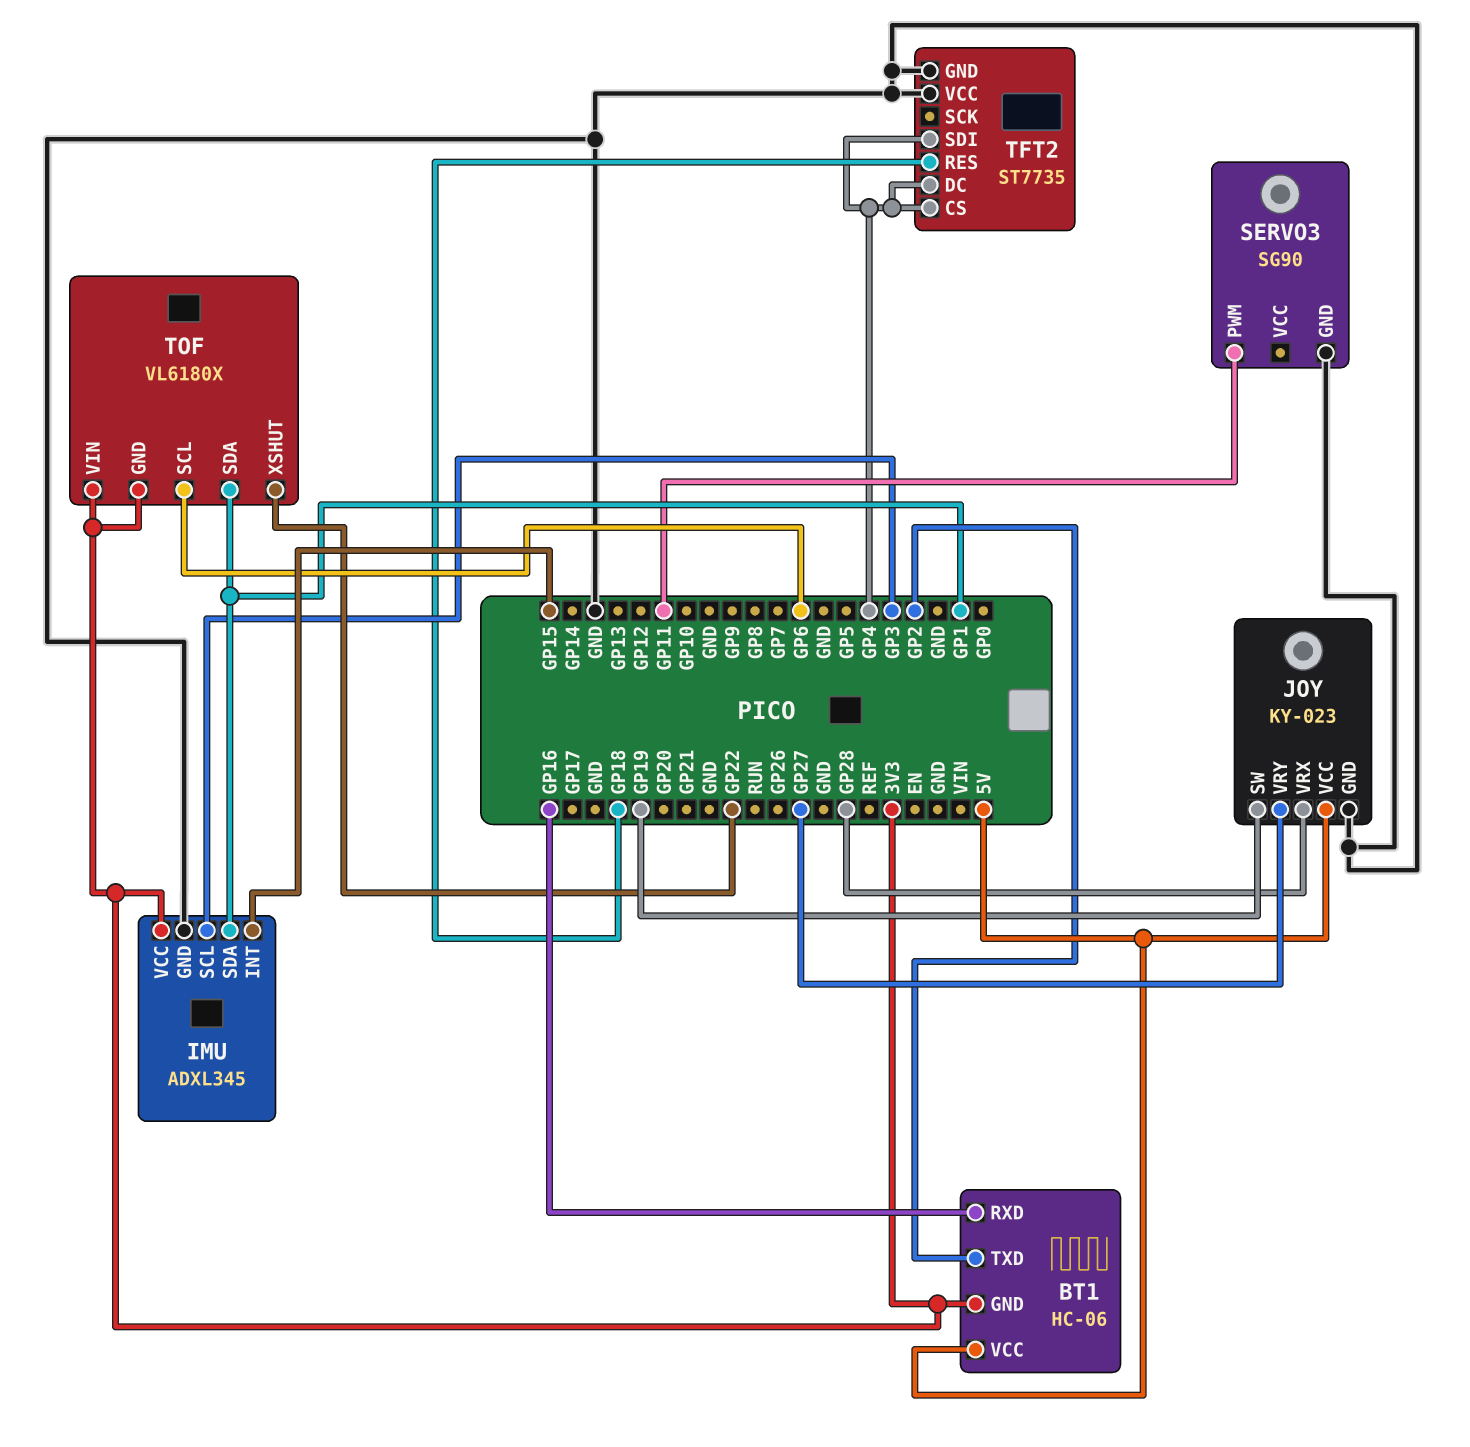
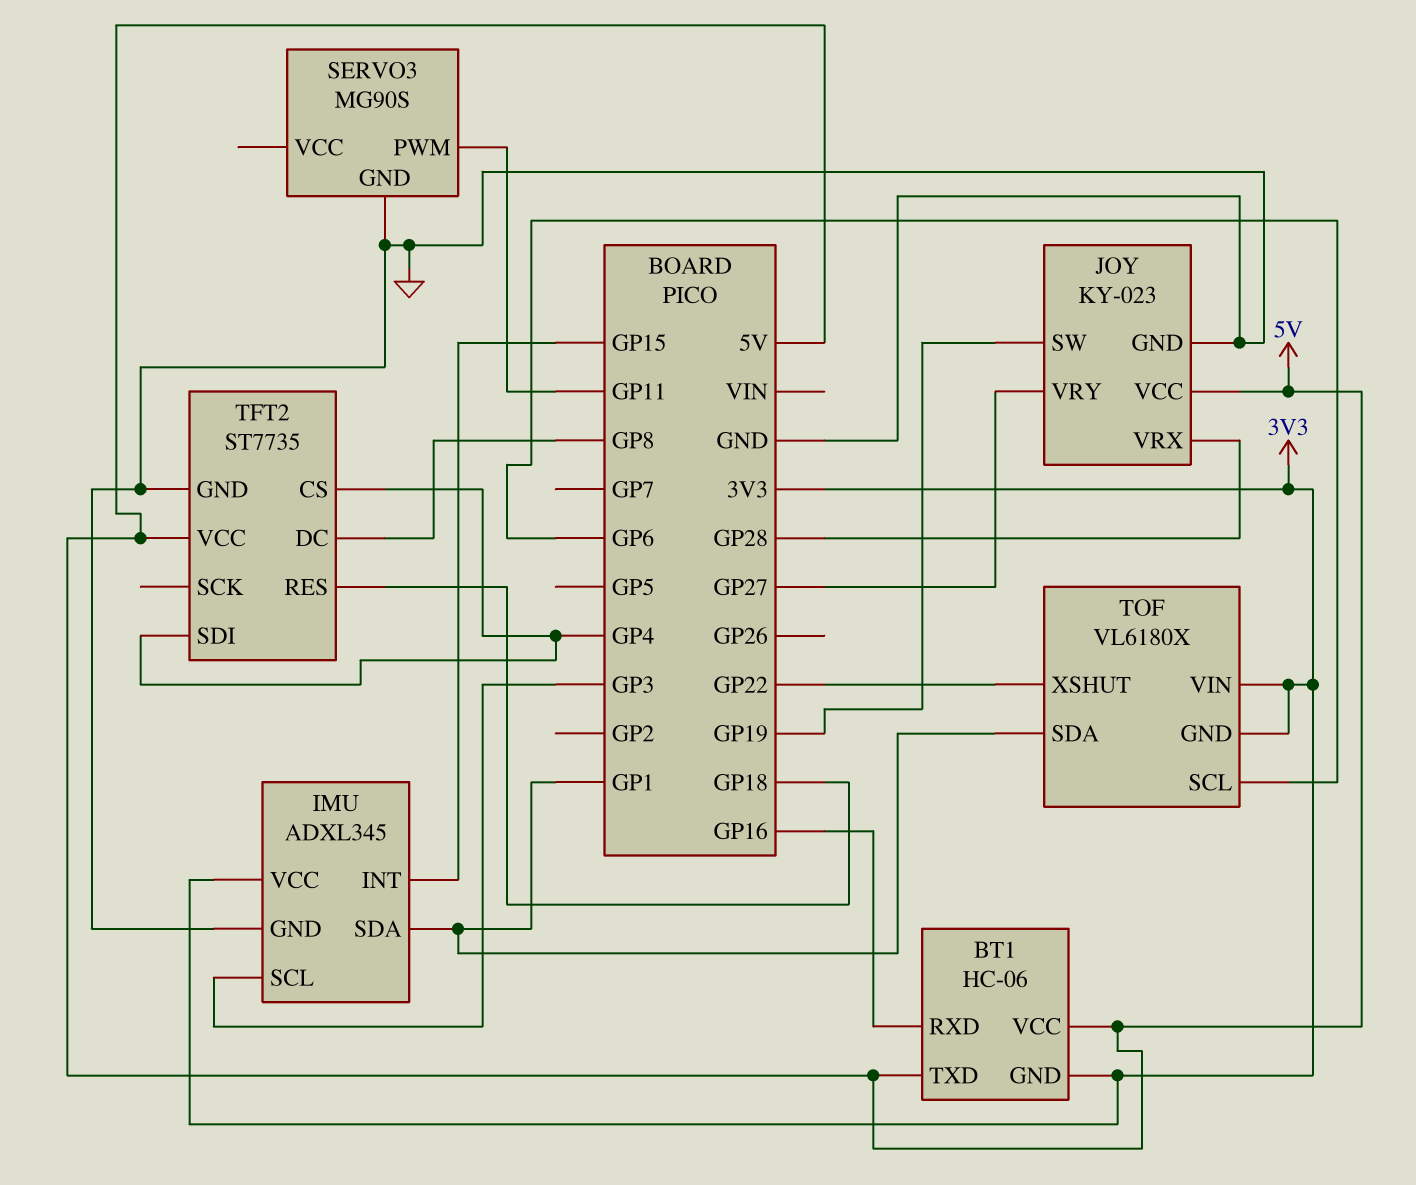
BT1 pin TXD: GP2 -> 5V
SERVO3: SG90 -> MG90S
TFT2 pin DC: GP4 -> GP8
TFT2 pin VCC: GND -> 5V

